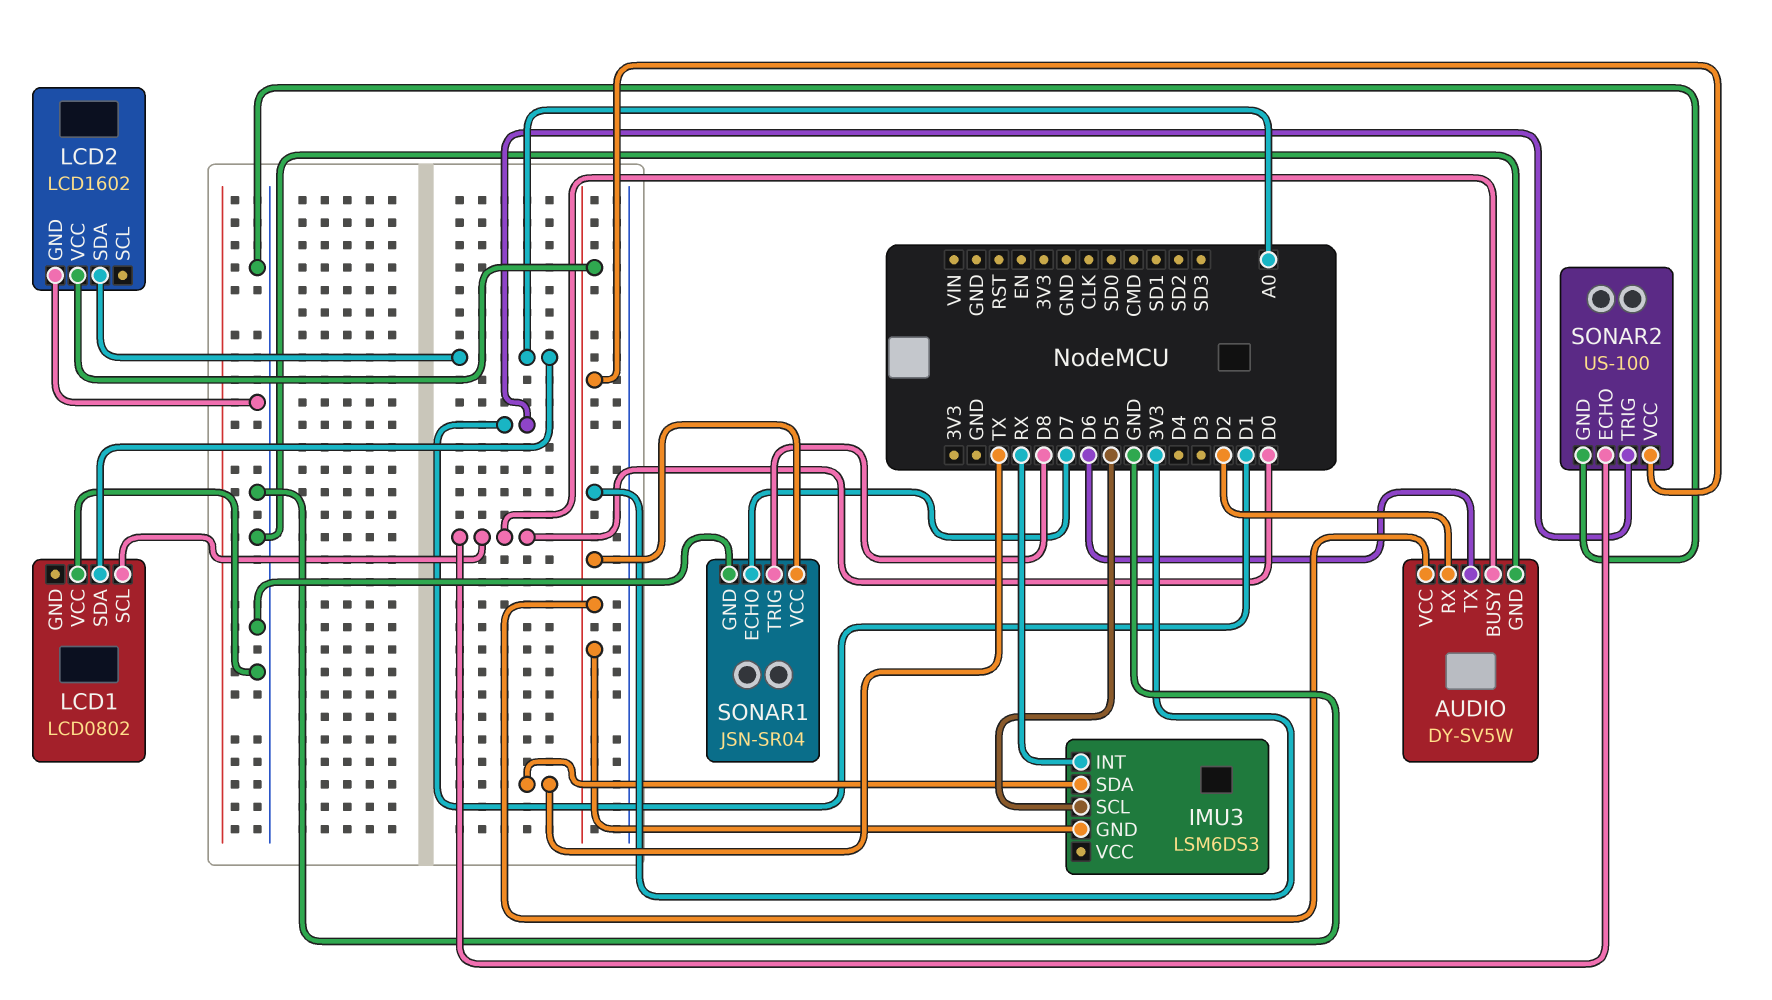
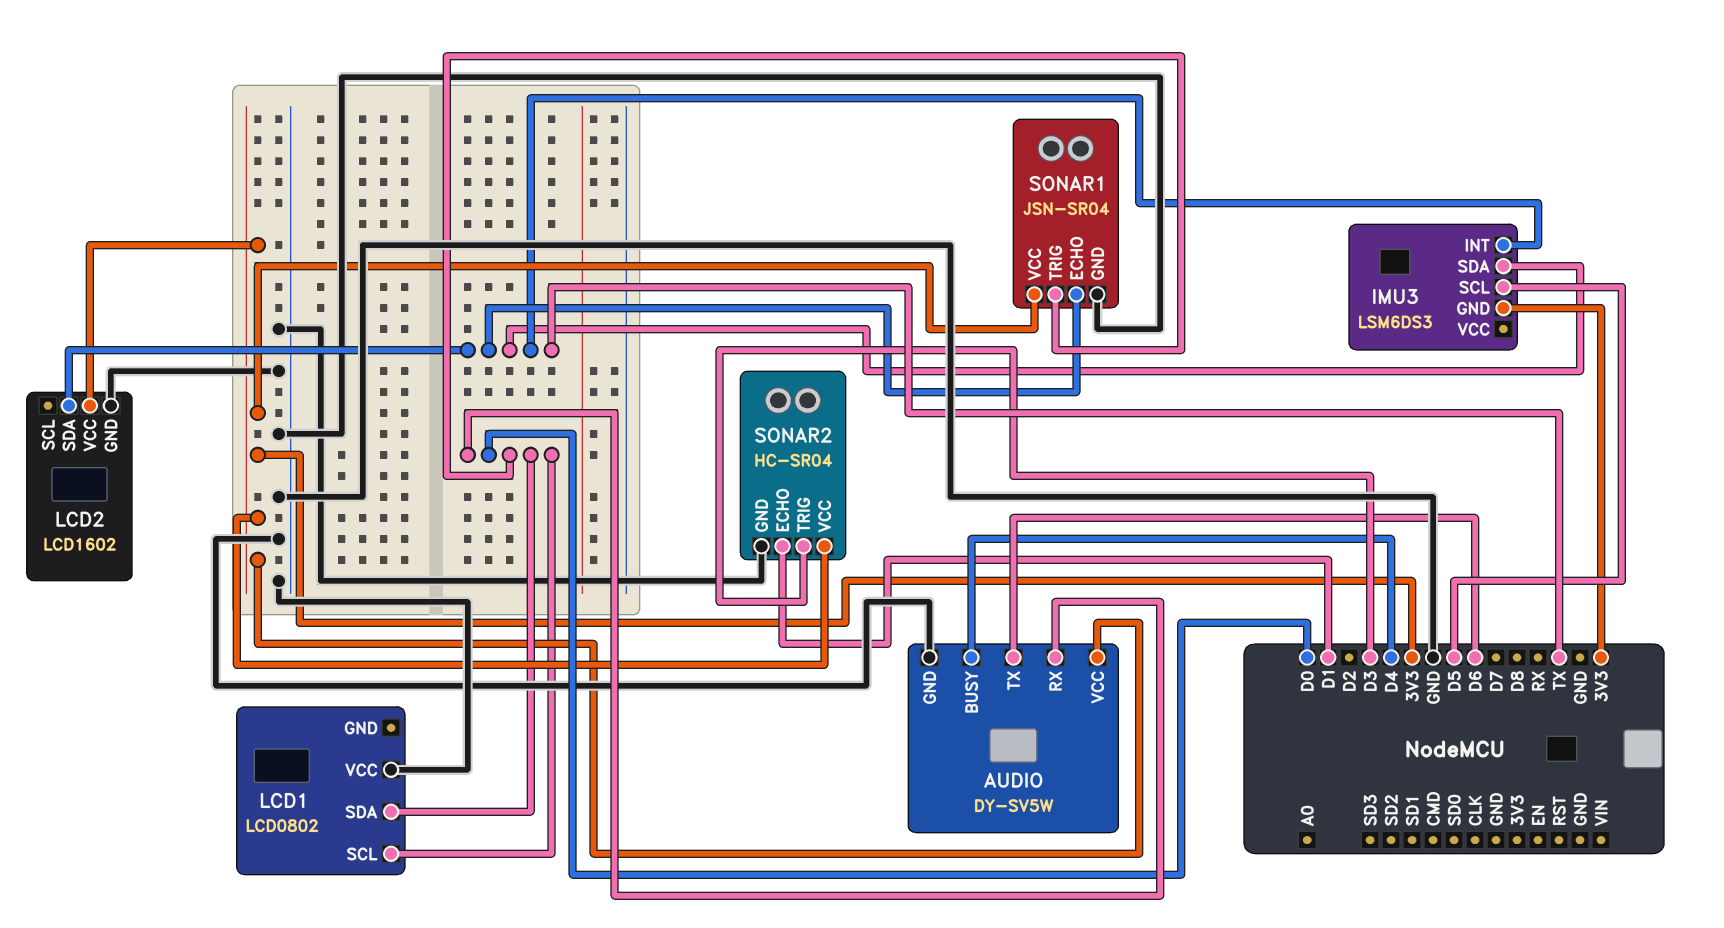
AUDIO pin BUSY: D0 -> D4
AUDIO pin RX: D2 -> D0
IMU3 pin INT: RX -> TX
LCD1 pin SDA: A0 -> D0
LCD2 pin SDA: A0 -> TX
SONAR1 pin ECHO: D7 -> TX
SONAR1 pin TRIG: D8 -> D0
SONAR2: US-100 -> HC-SR04
SONAR2 pin ECHO: D0 -> D1
SONAR2 pin TRIG: D1 -> D3

